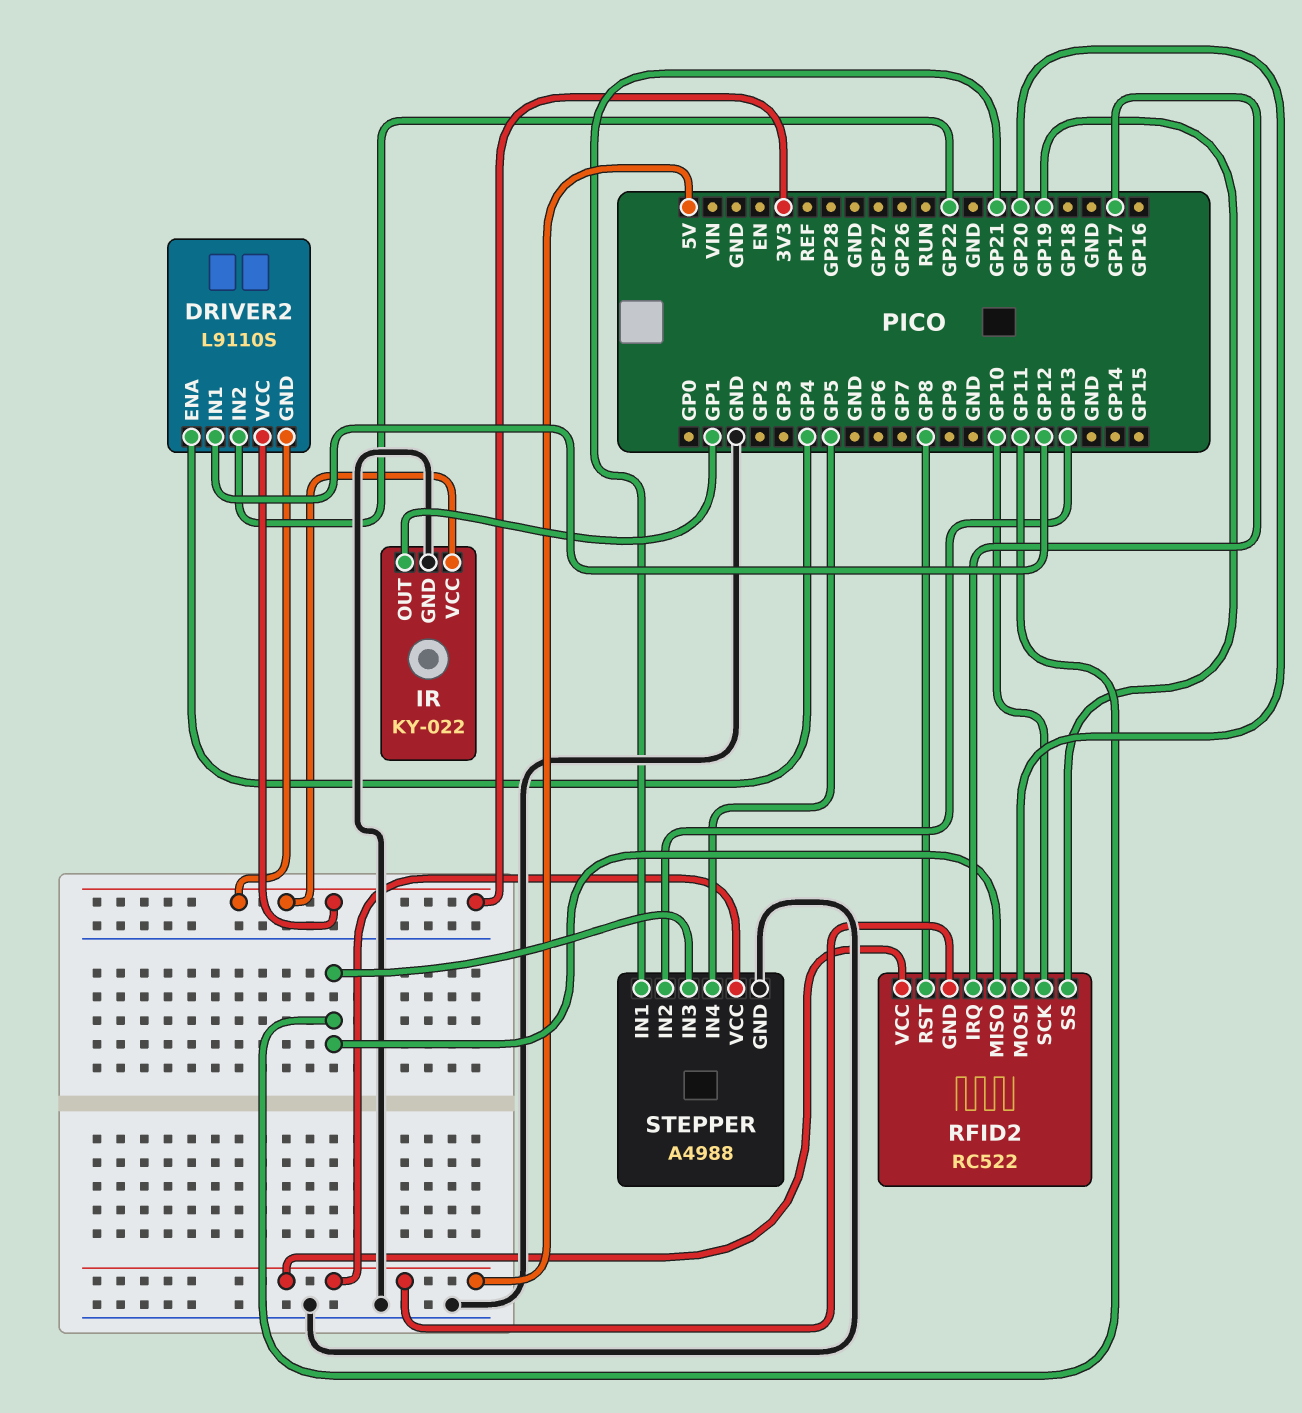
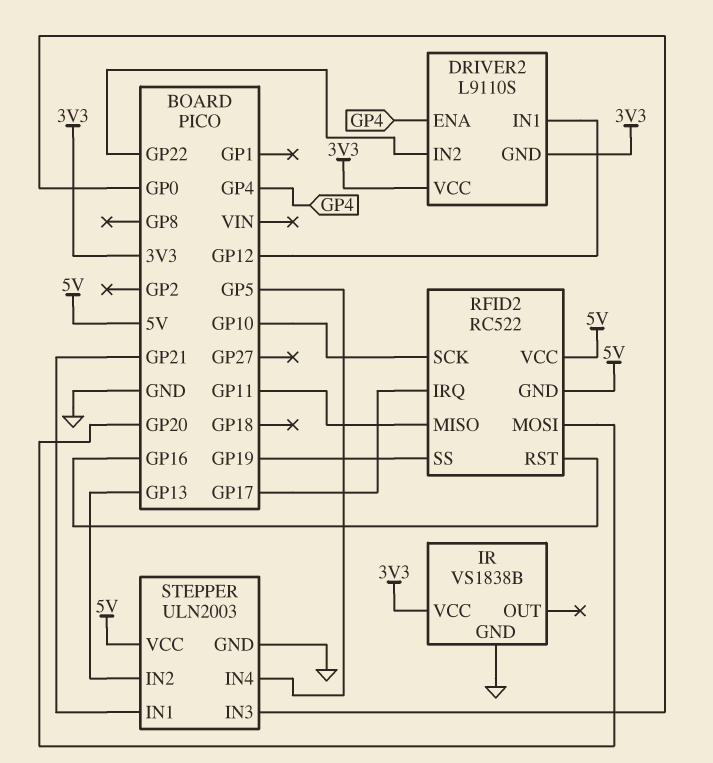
IR: KY-022 -> VS1838B
IR pin OUT: GP1 -> none
RFID2 pin RST: GP8 -> GP16
STEPPER: A4988 -> ULN2003
STEPPER pin IN3: GP11 -> GP0

